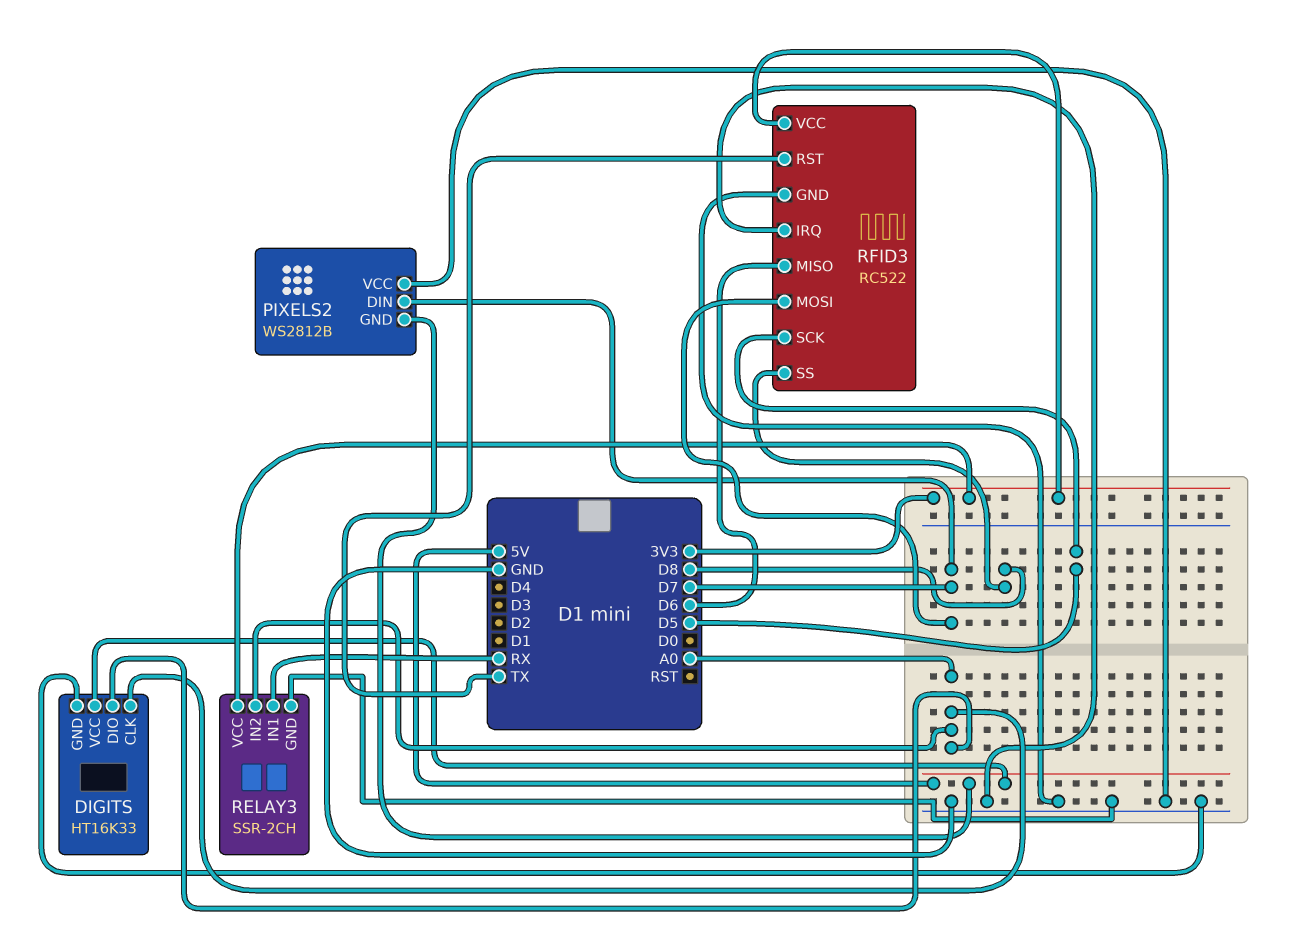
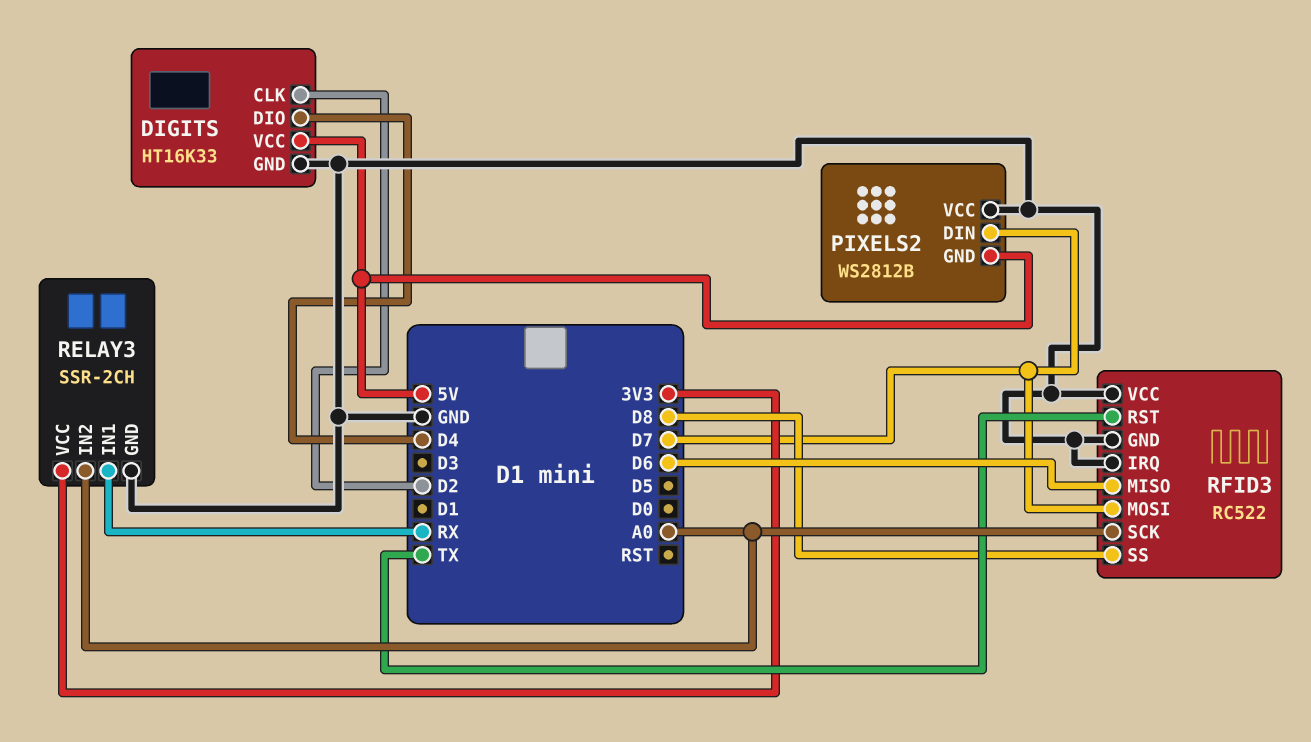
DIGITS pin CLK: A0 -> D2
DIGITS pin DIO: A0 -> D4
RFID3 pin SCK: D5 -> A0
RFID3 pin VCC: 3V3 -> GND

